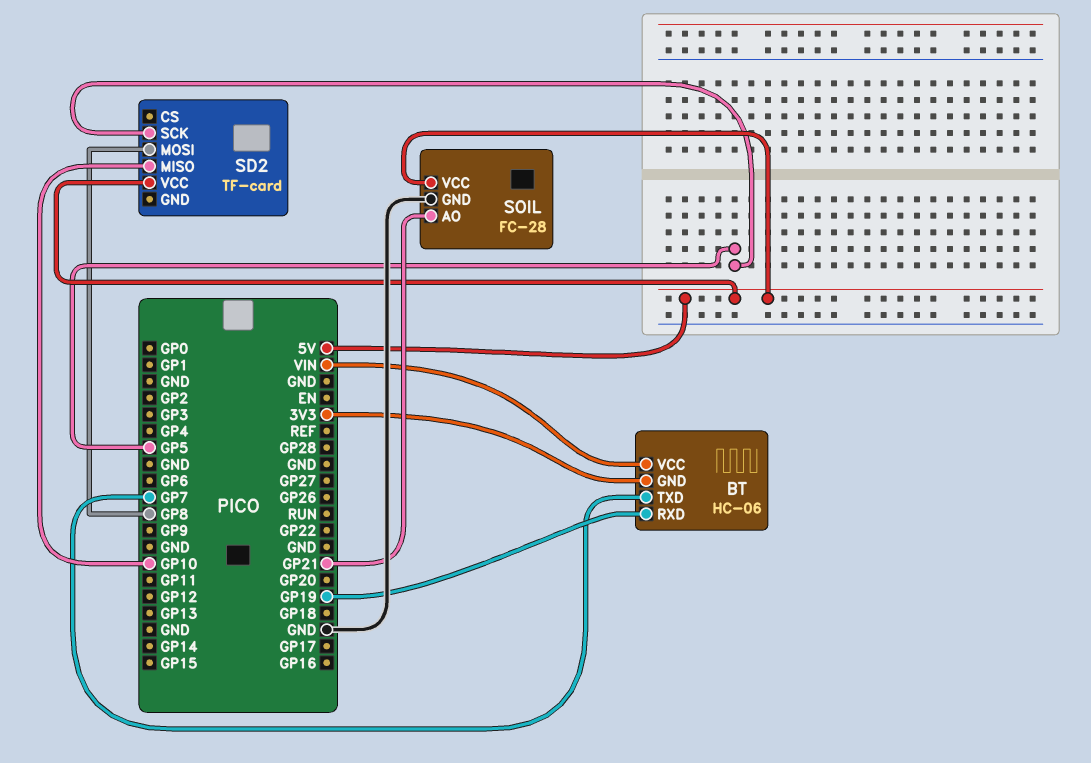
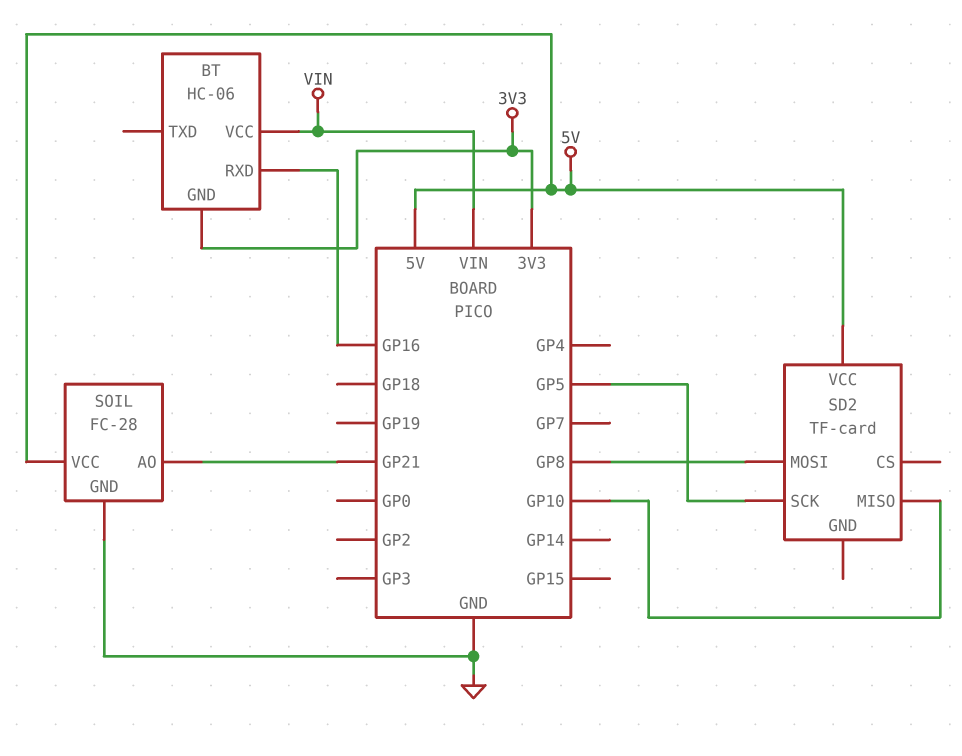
BT pin RXD: GP19 -> GP16
BT pin TXD: GP7 -> none

